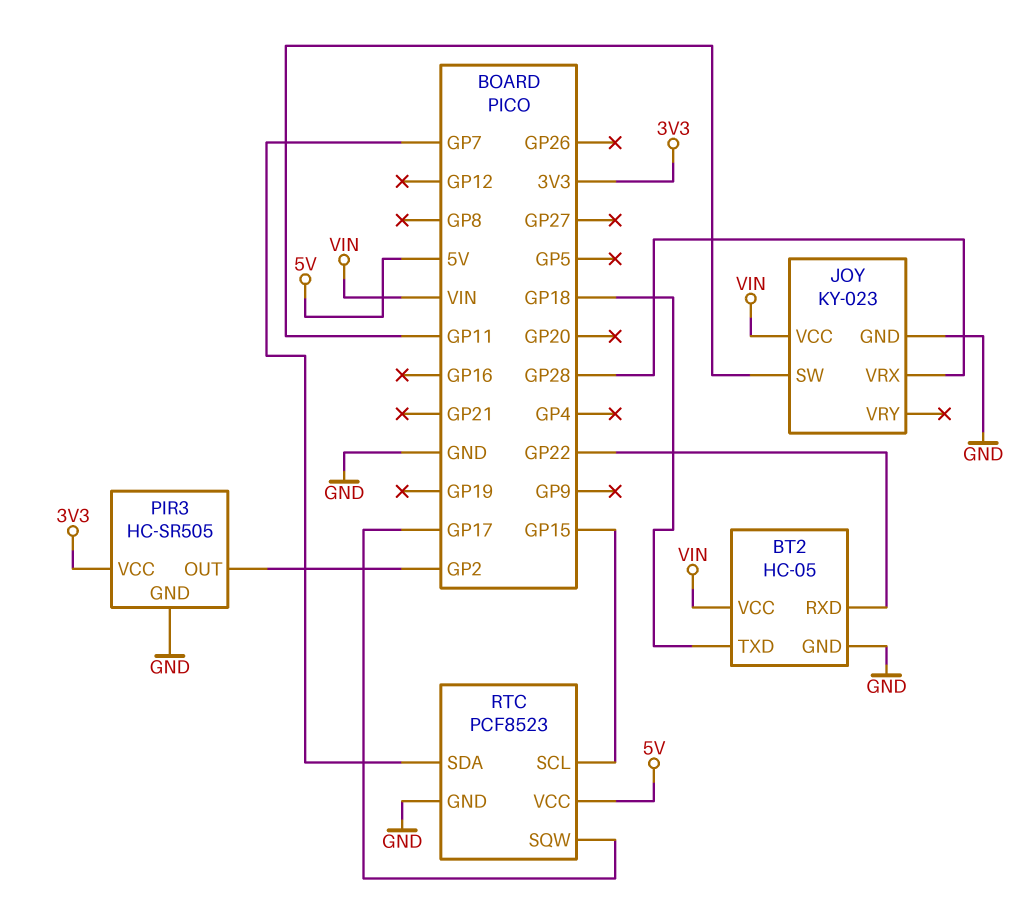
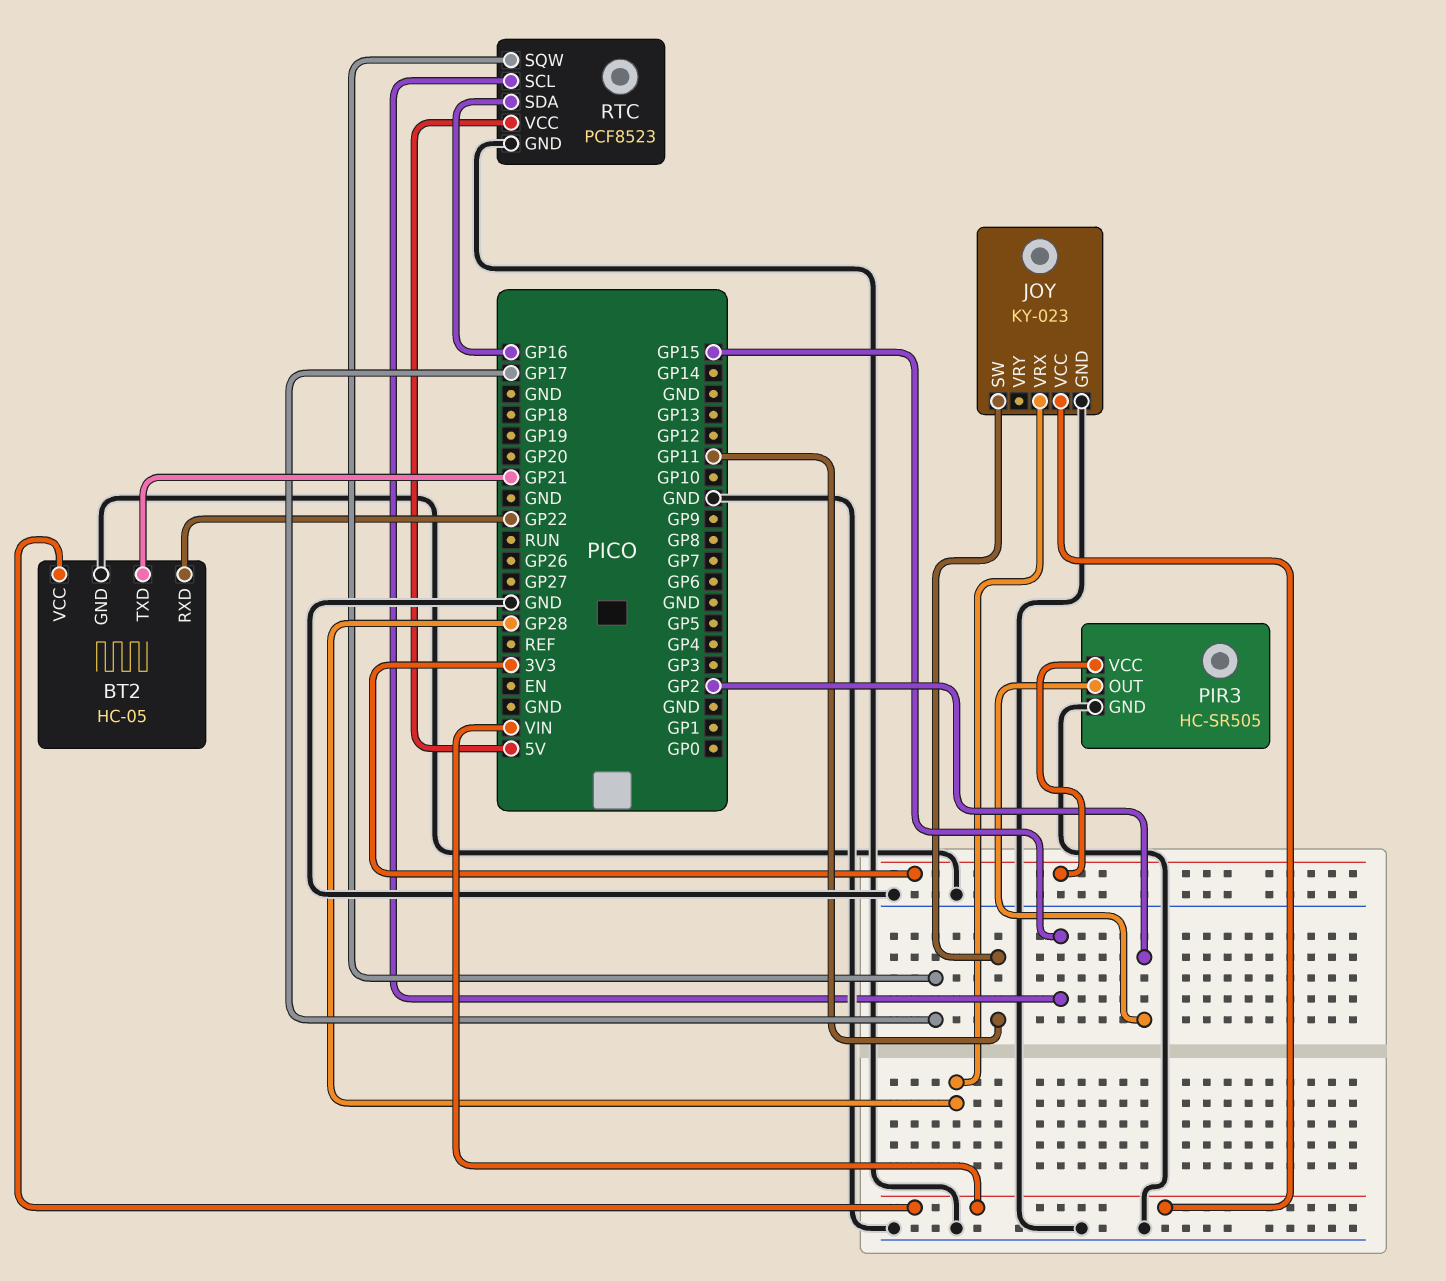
BT2 pin TXD: GP18 -> GP21
RTC pin SDA: GP7 -> GP16

